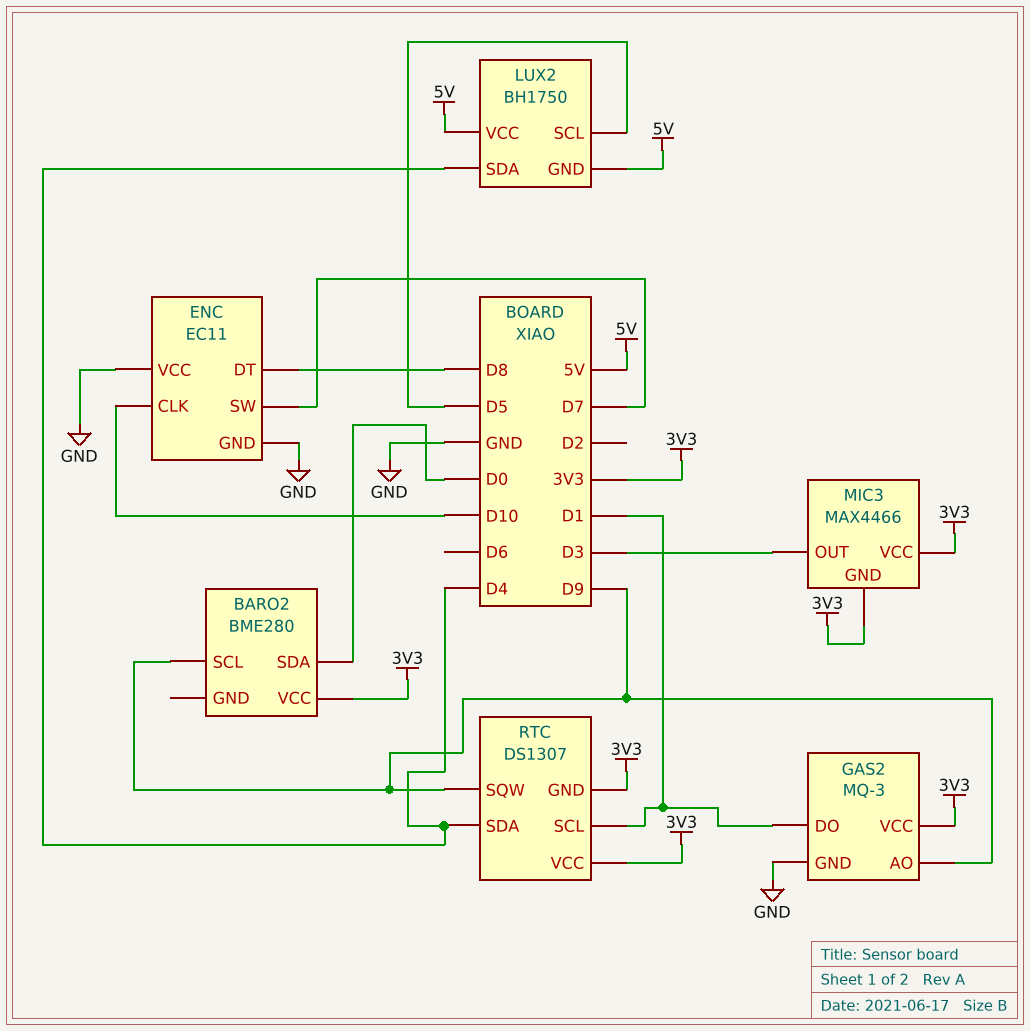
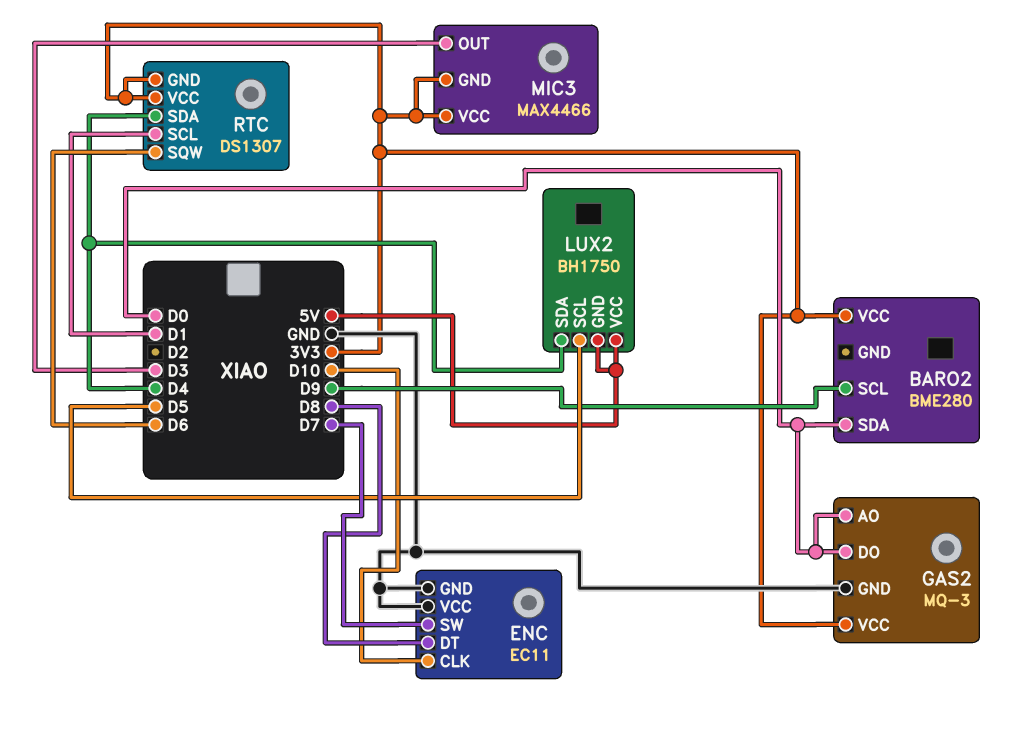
GAS2 pin AO: D9 -> D0
GAS2 pin DO: D1 -> D0
RTC pin SQW: D9 -> D6

